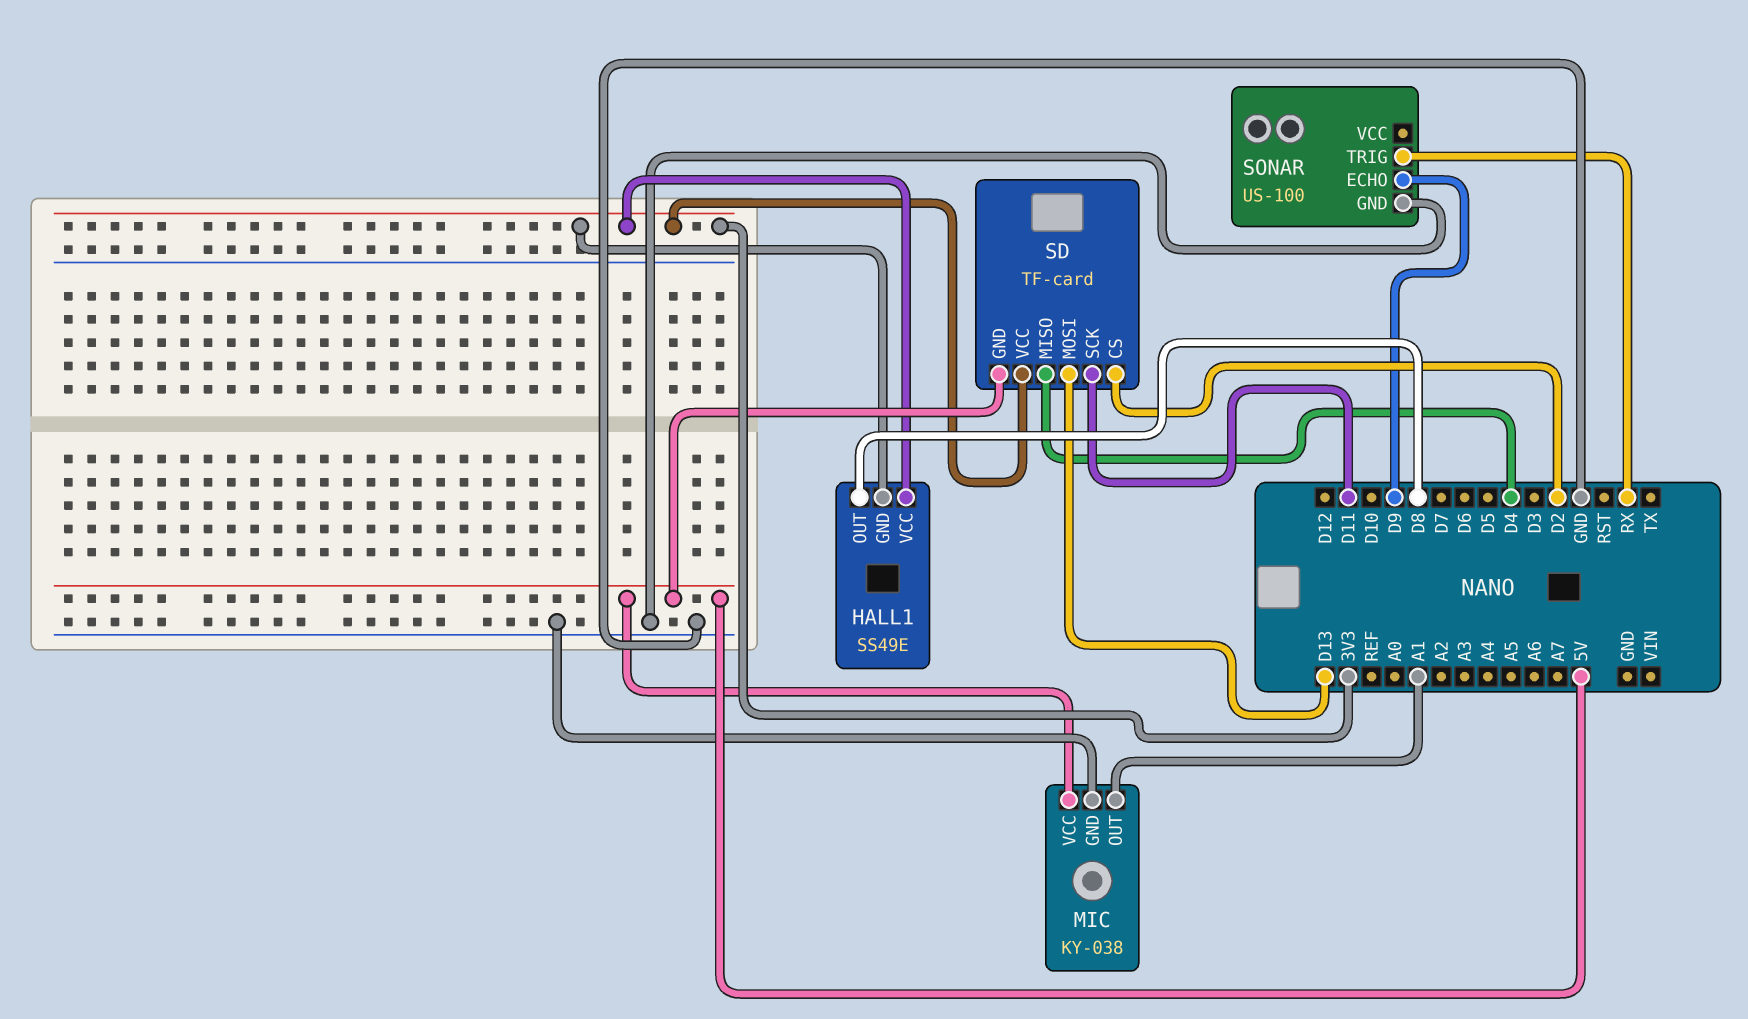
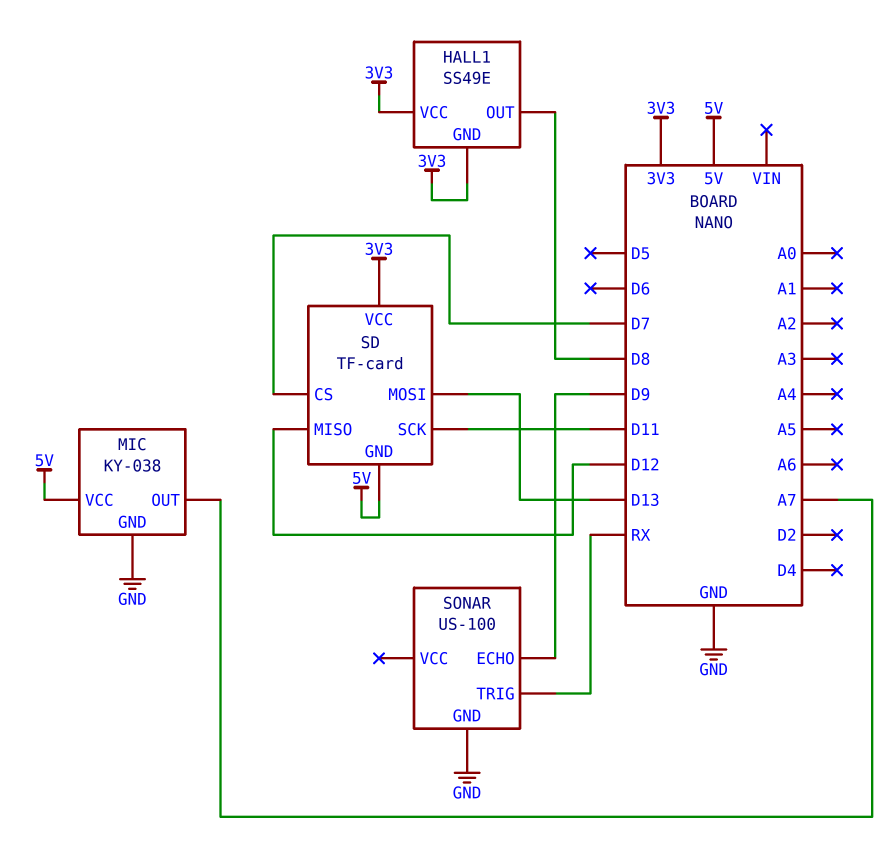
MIC pin OUT: A1 -> A7
SD pin CS: D2 -> D7
SD pin MISO: D4 -> D12

